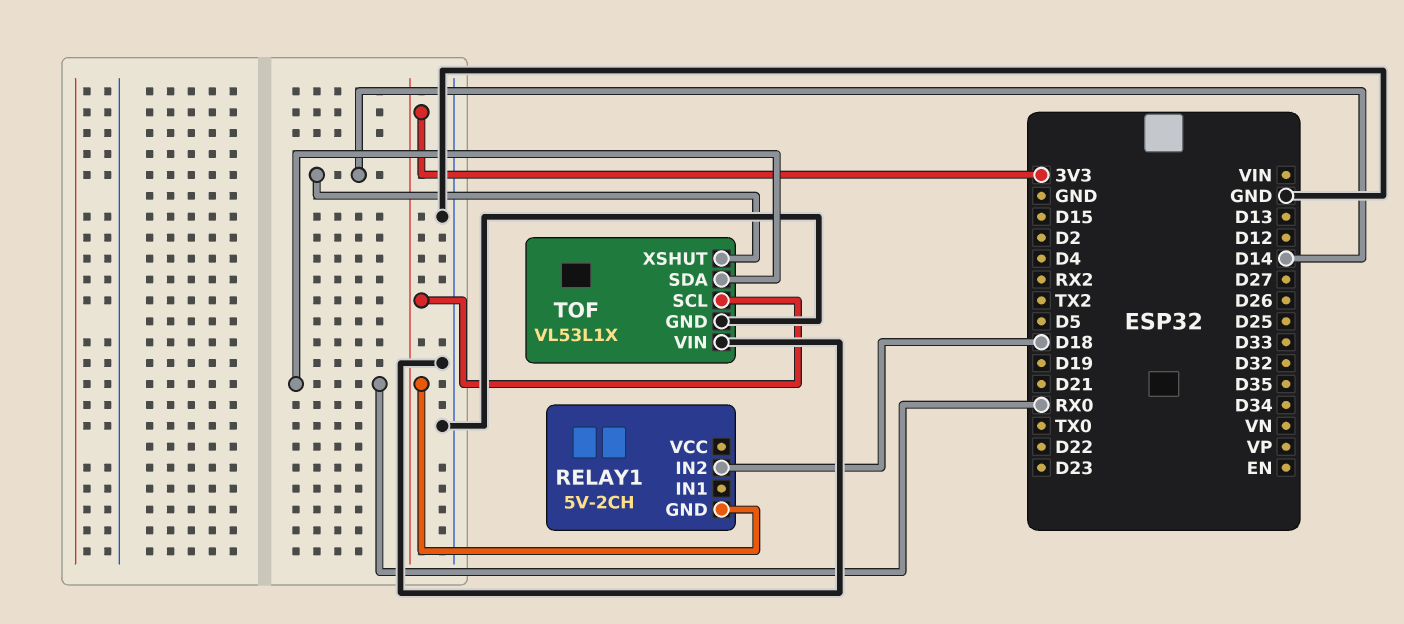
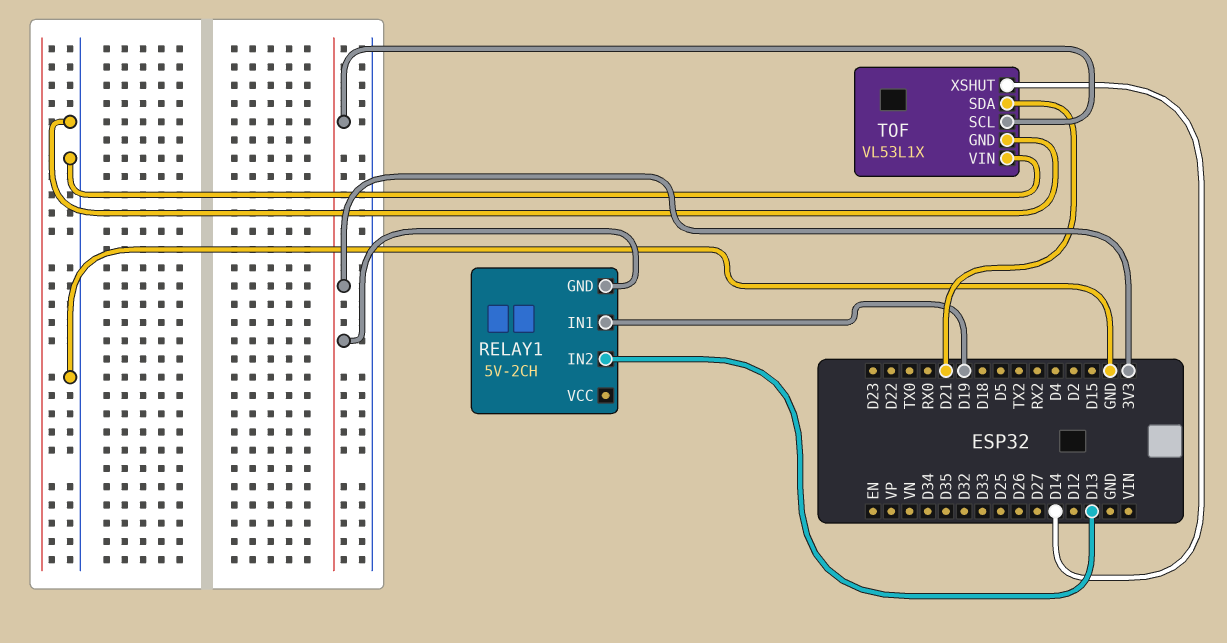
RELAY1 pin IN1: none -> D19
RELAY1 pin IN2: D18 -> D13
TOF pin SDA: RX0 -> D21

